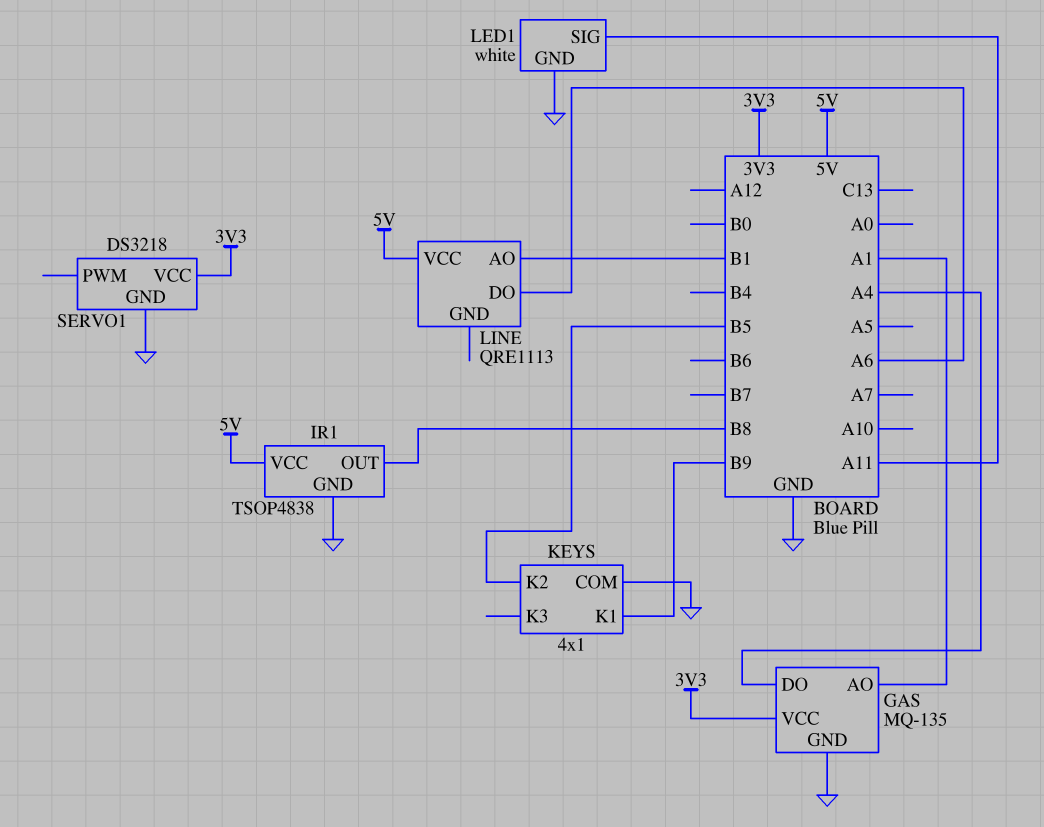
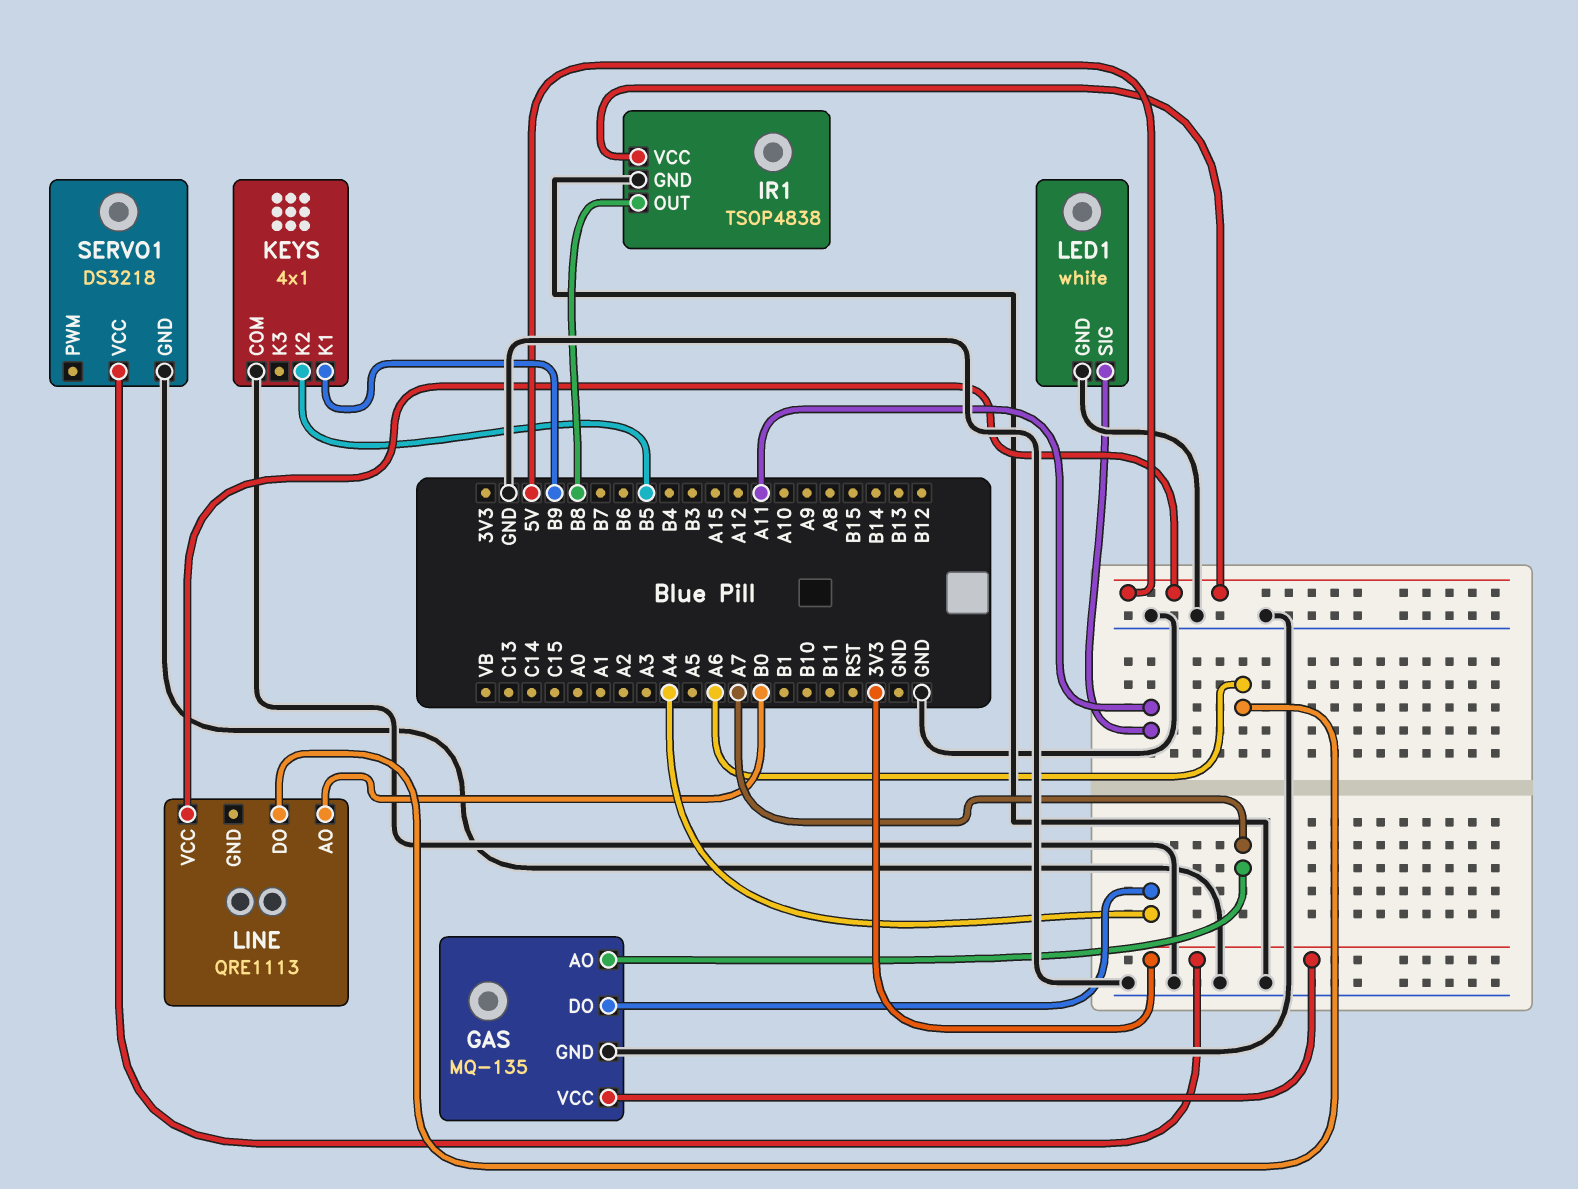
GAS pin AO: A1 -> A7
LINE pin AO: B1 -> B0

